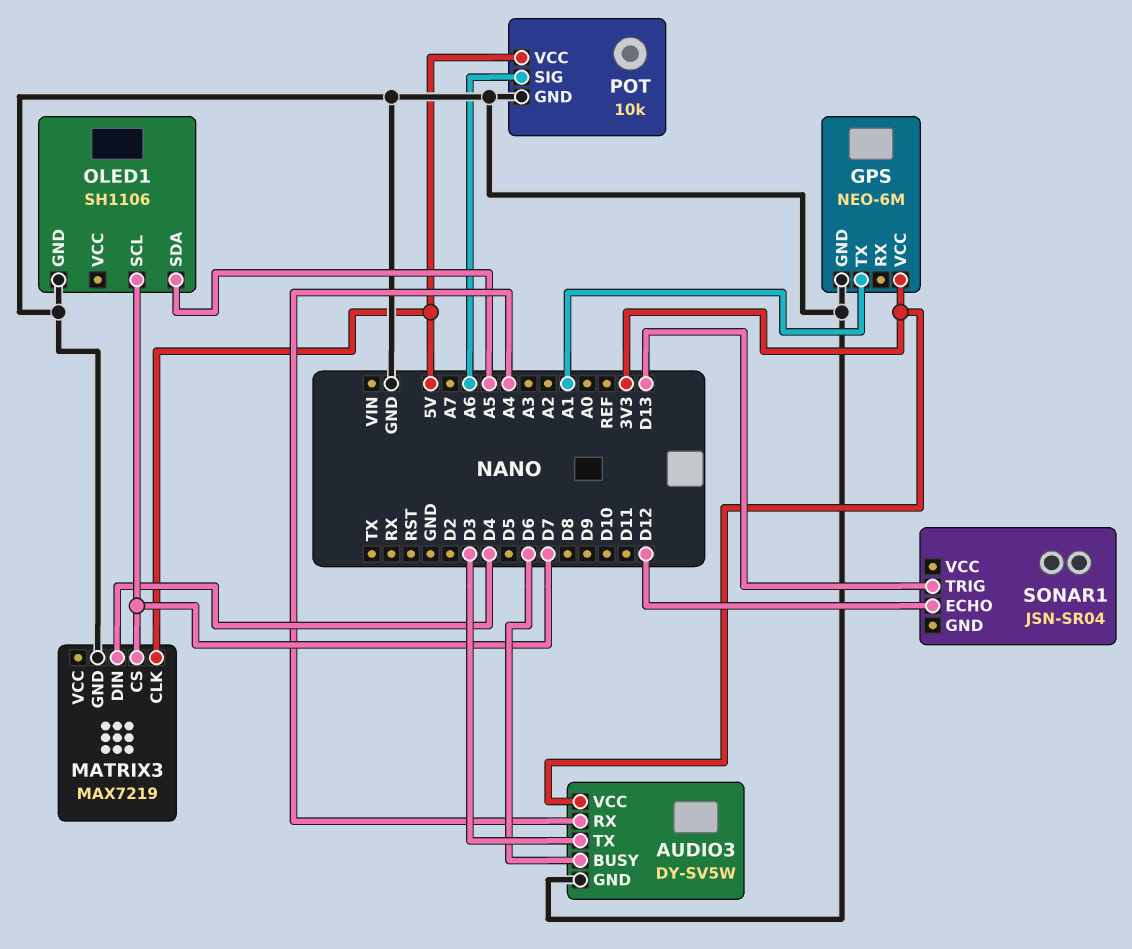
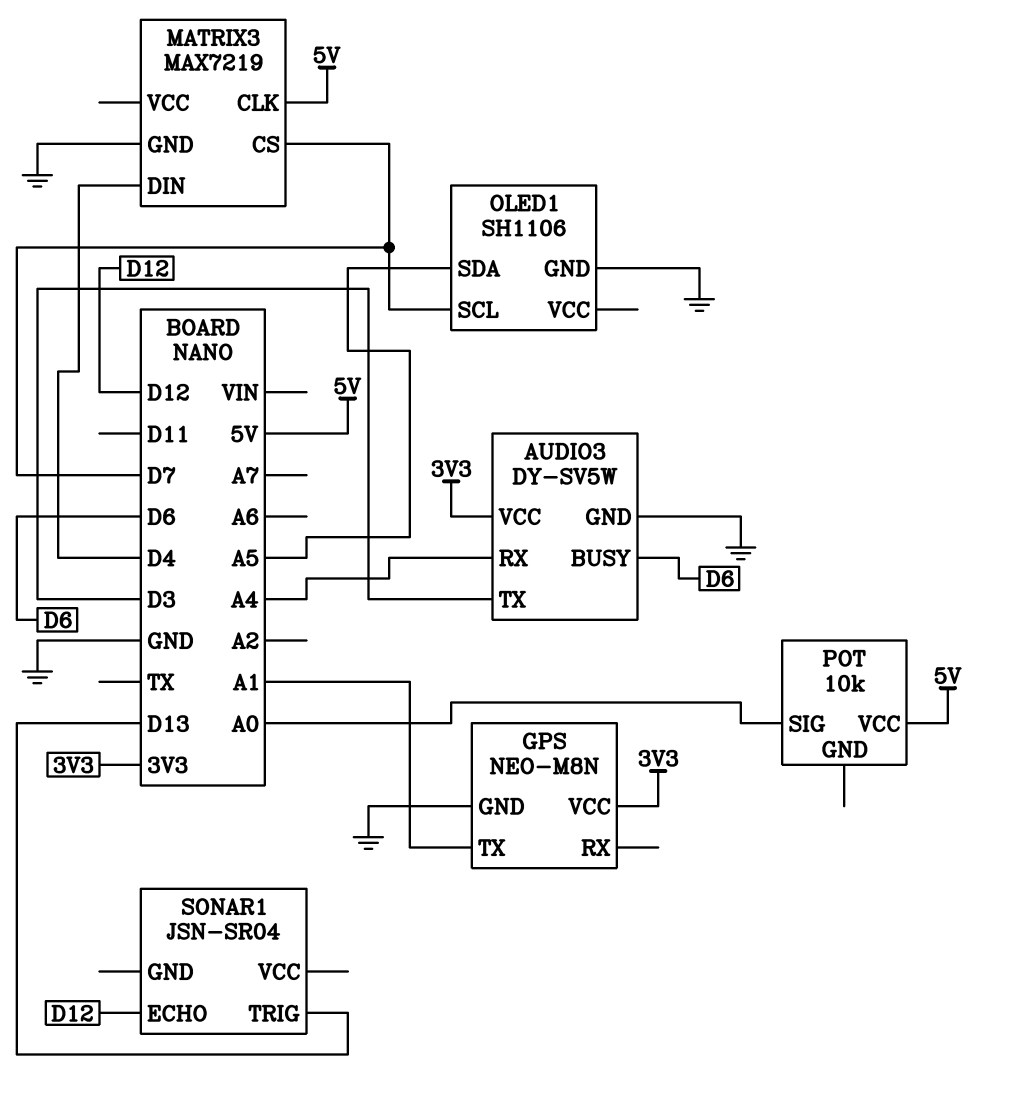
GPS: NEO-6M -> NEO-M8N
POT pin GND: GND -> none
POT pin SIG: A6 -> A0

